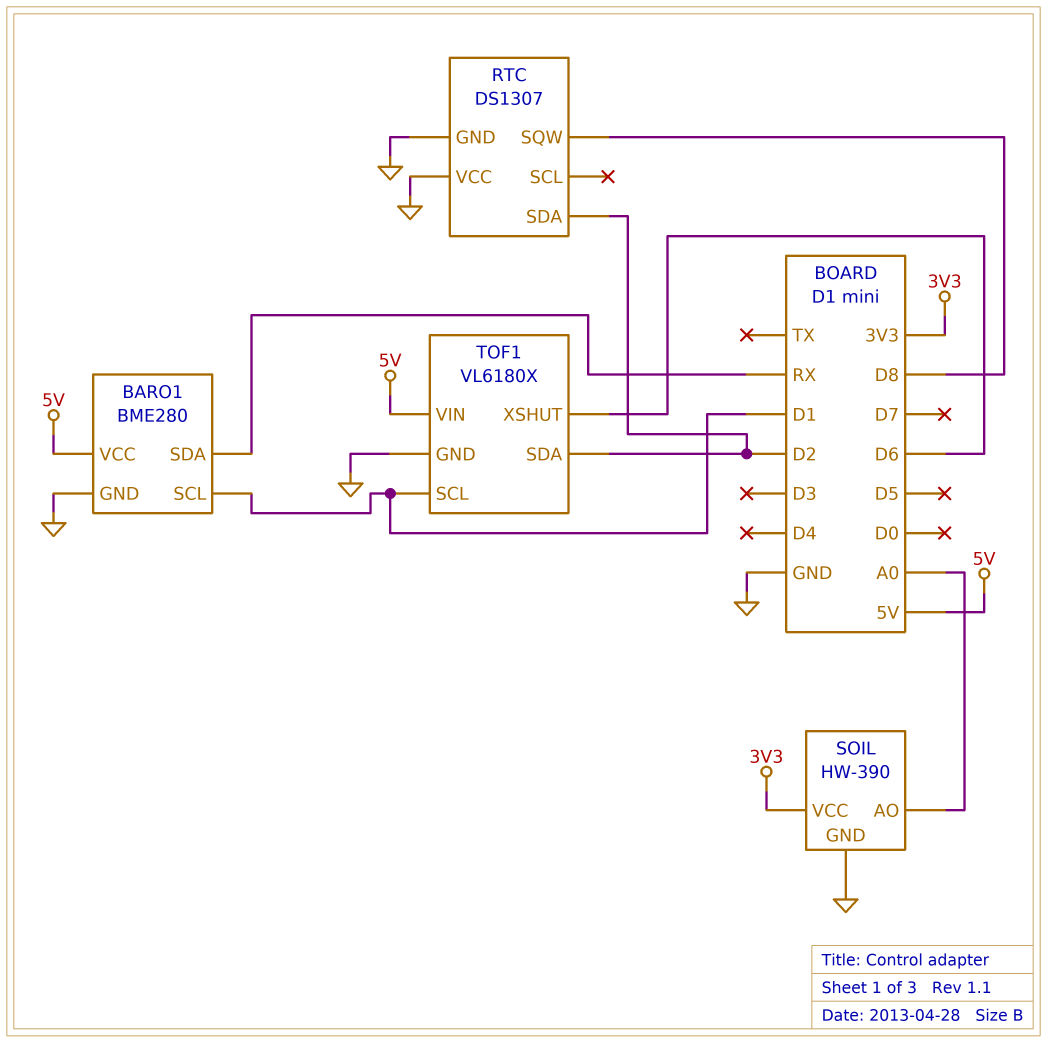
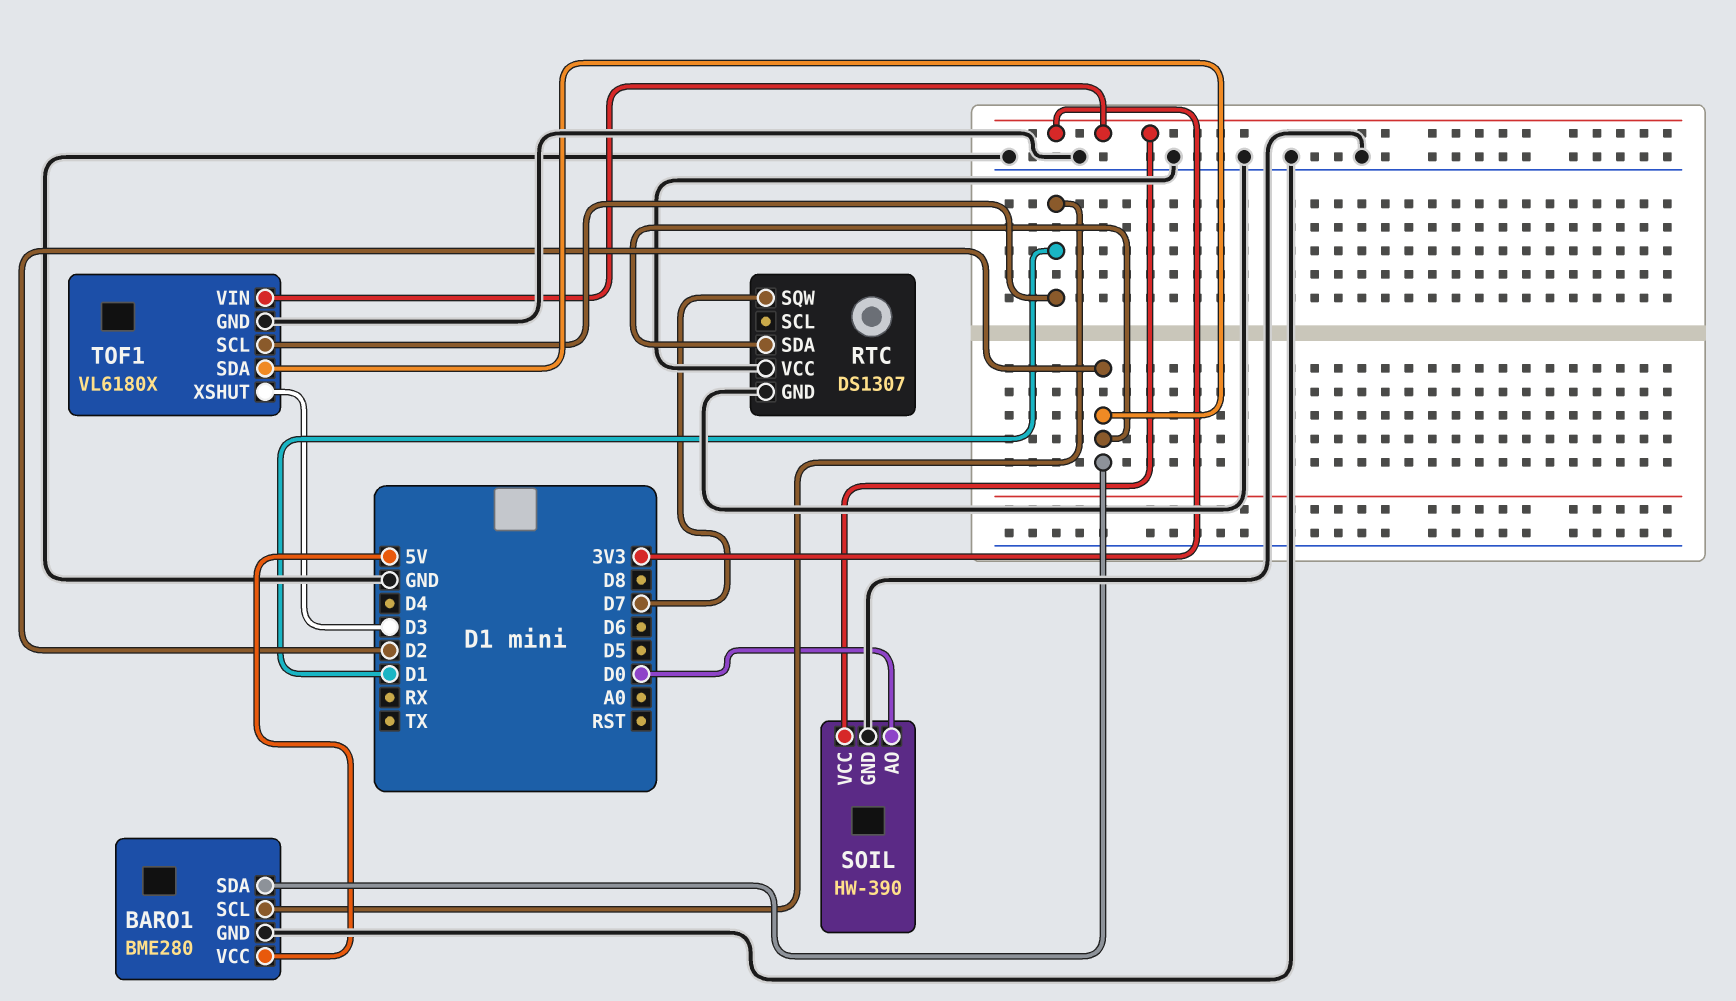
BARO1 pin SDA: RX -> D2
RTC pin SQW: D8 -> D7
SOIL pin AO: A0 -> D0
TOF1 pin VIN: 5V -> 3V3
TOF1 pin XSHUT: D6 -> D3

